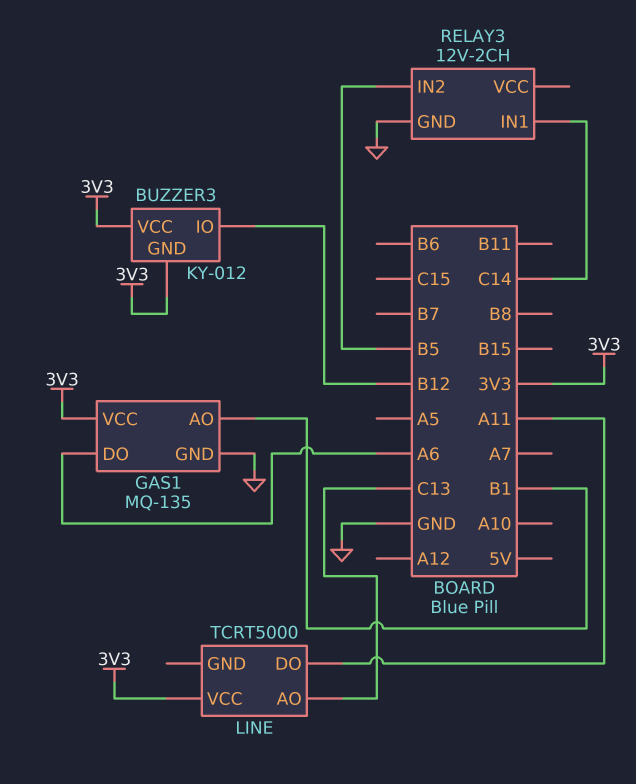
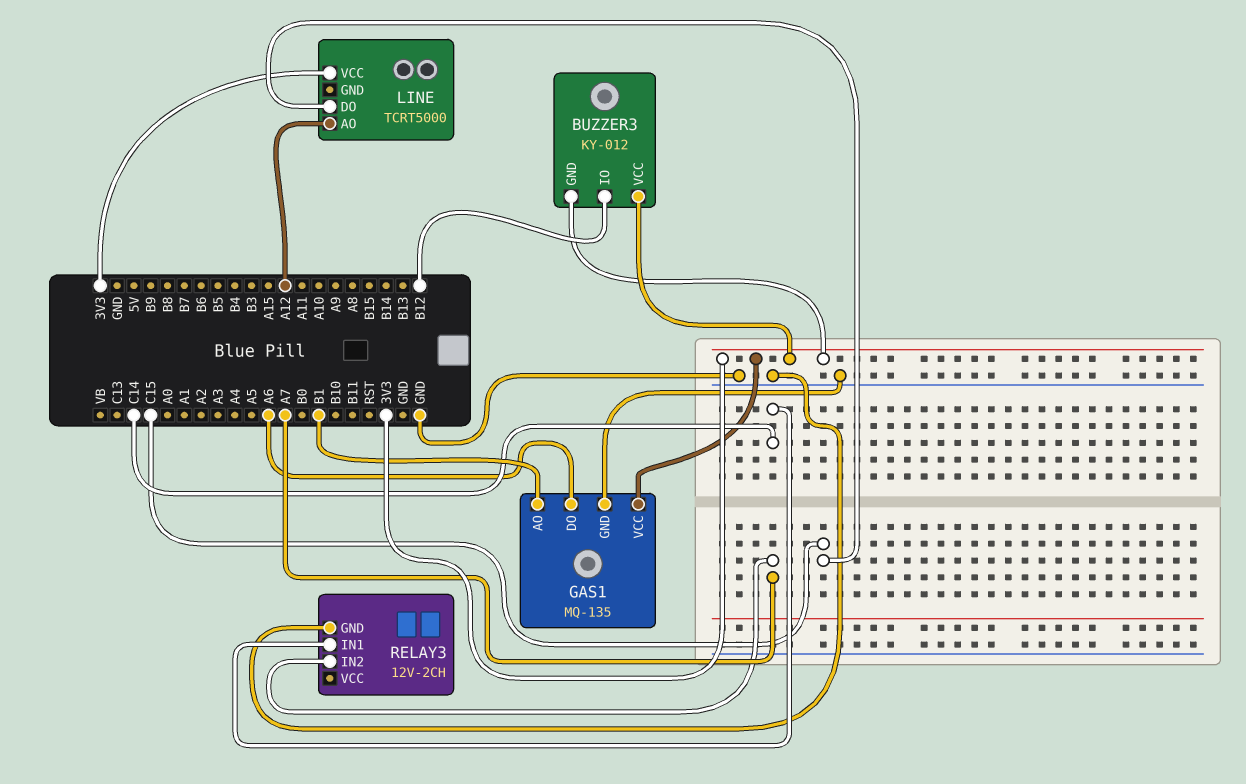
LINE pin AO: C13 -> A12
LINE pin DO: A11 -> C15
RELAY3 pin IN2: B5 -> A7

